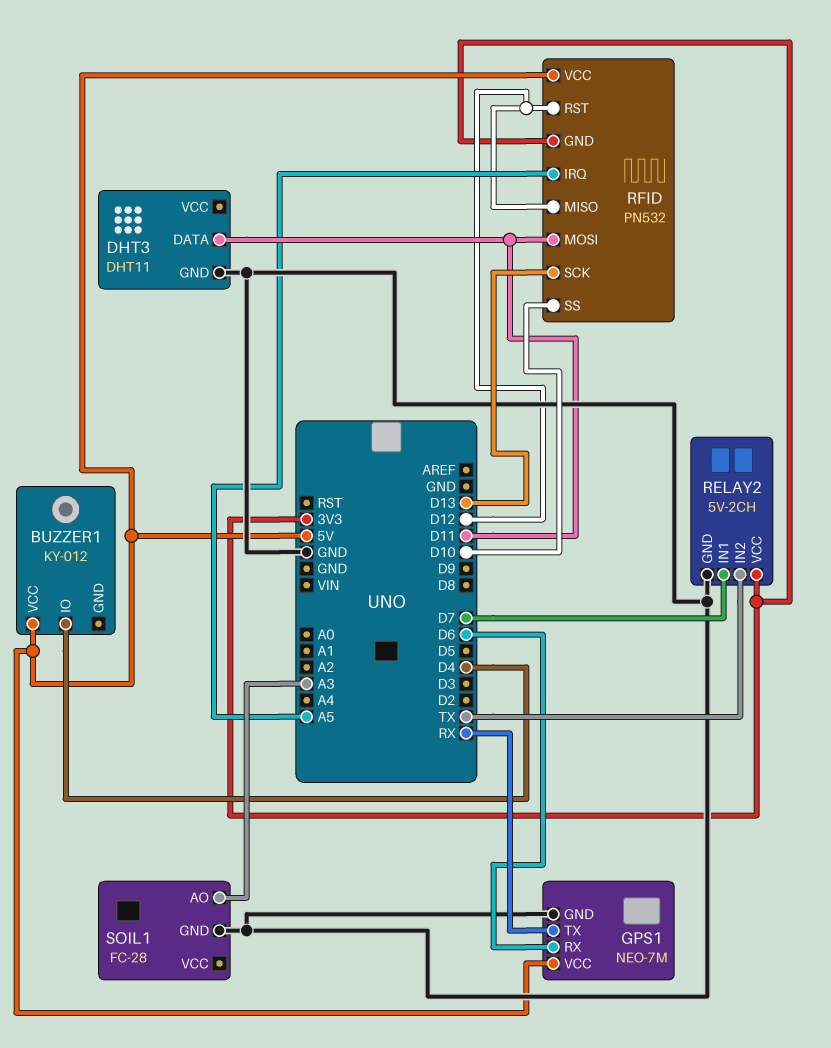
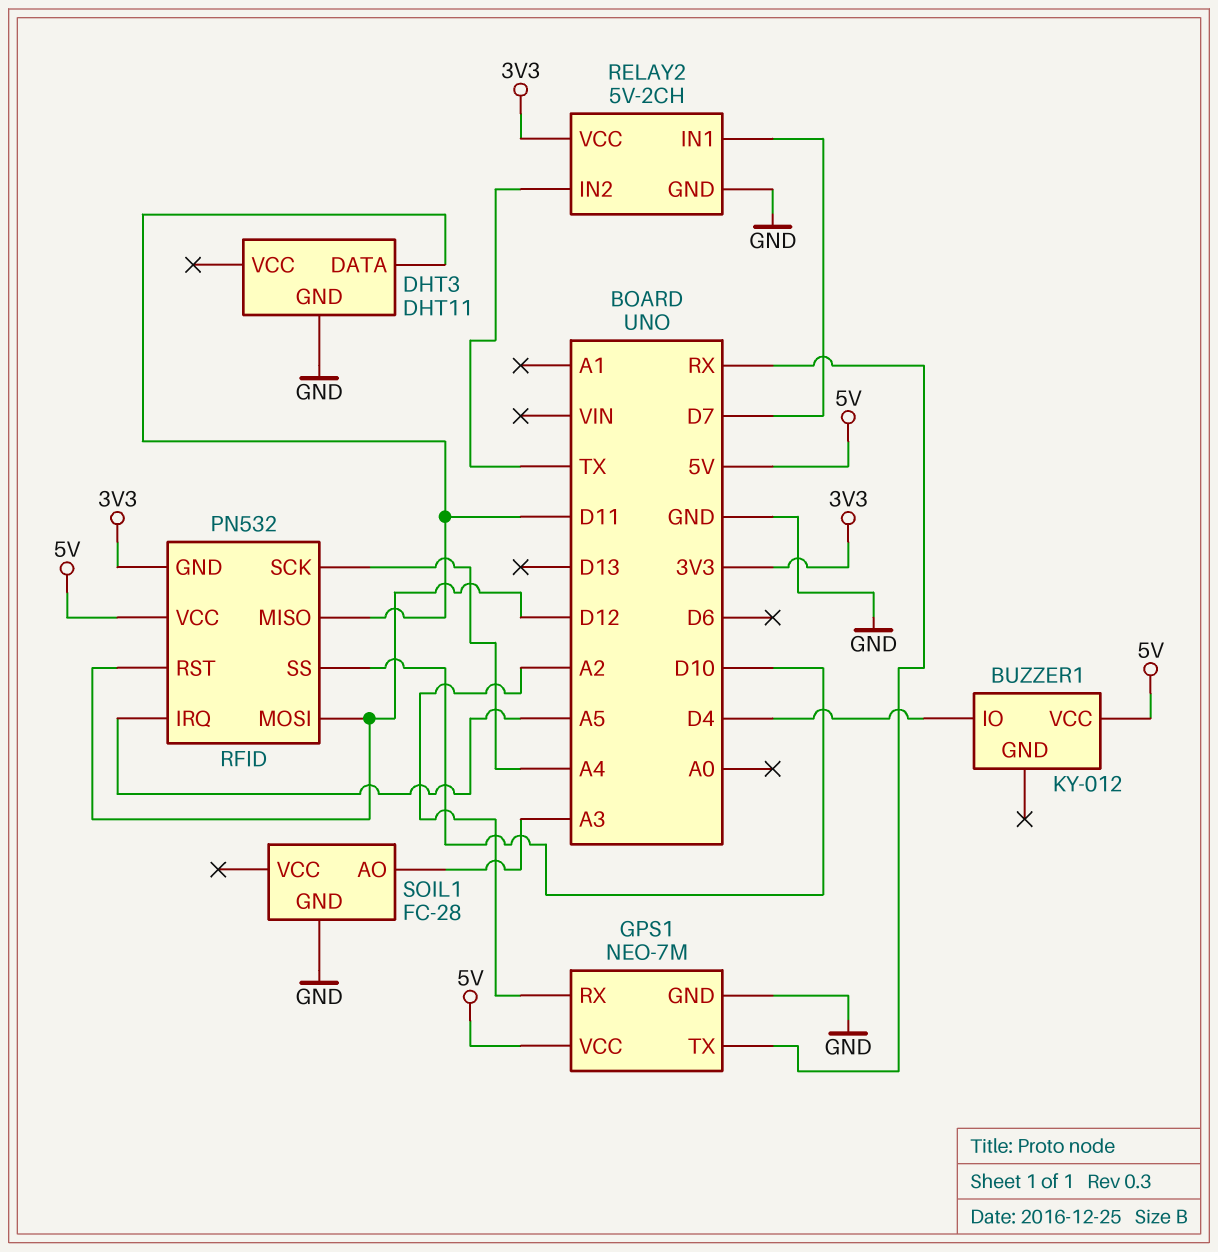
GPS1 pin RX: D6 -> A2
RFID pin MISO: D12 -> D11
RFID pin MOSI: D11 -> D12
RFID pin SCK: D13 -> A4

